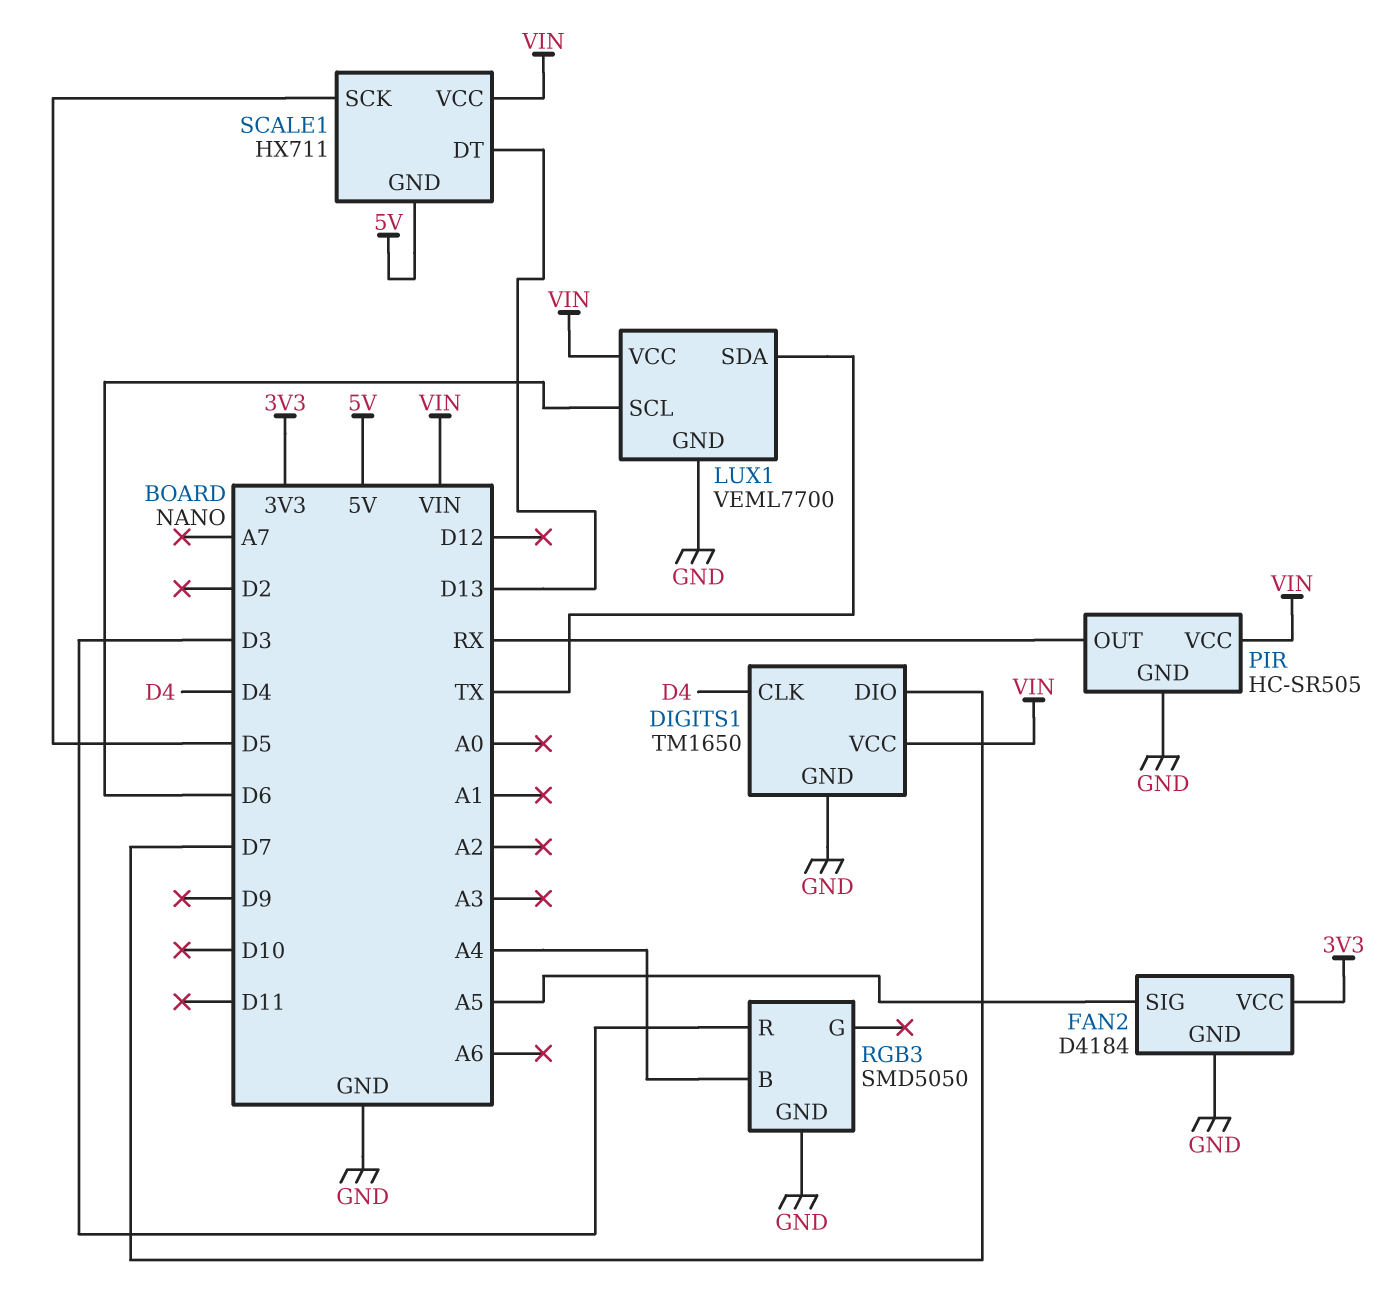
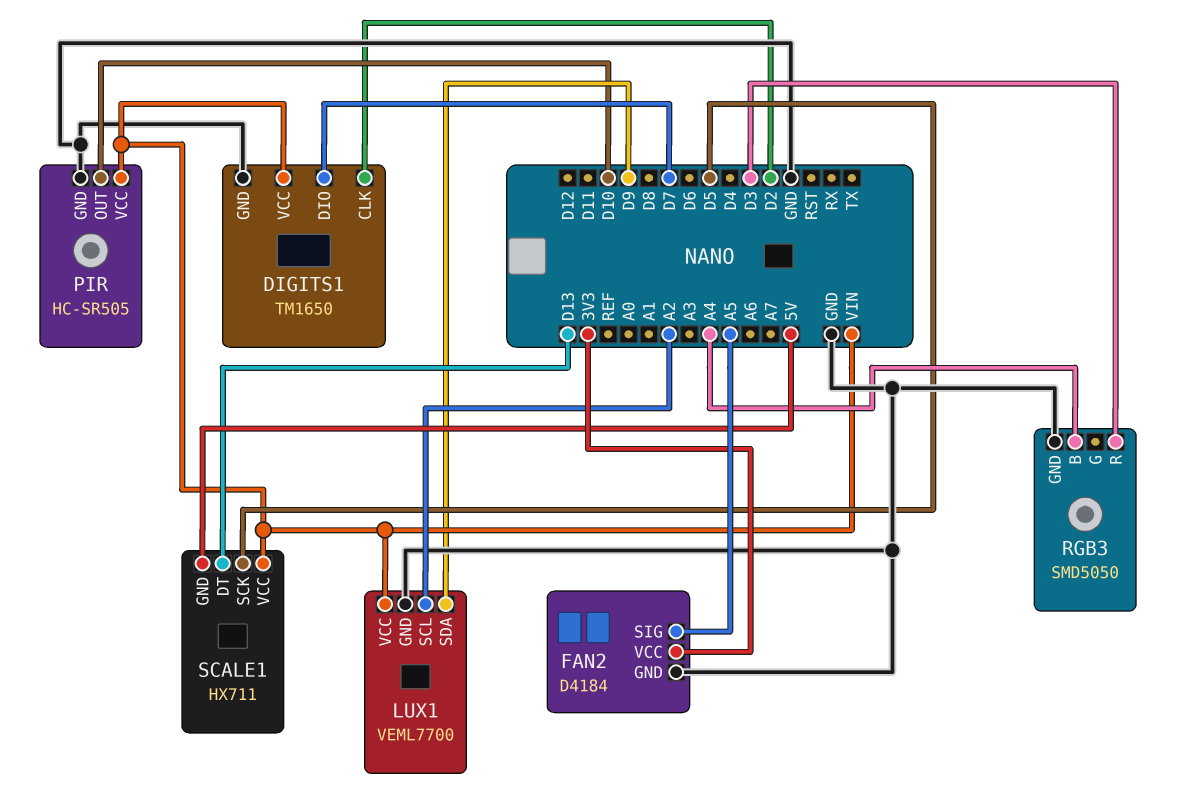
DIGITS1 pin CLK: D4 -> D2
LUX1 pin SCL: D6 -> A2
LUX1 pin SDA: TX -> D9
PIR pin OUT: RX -> D10

